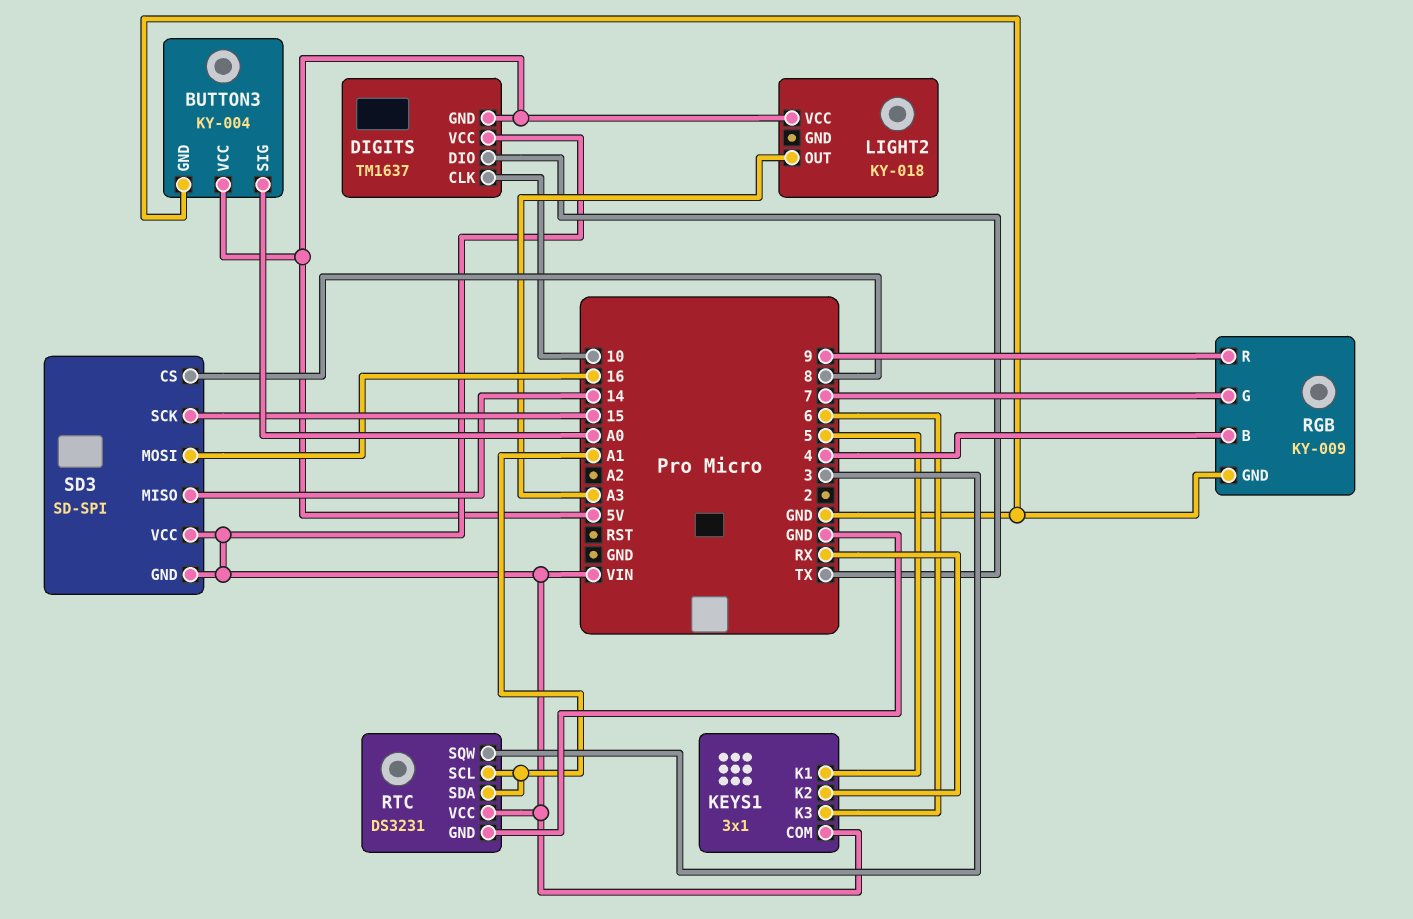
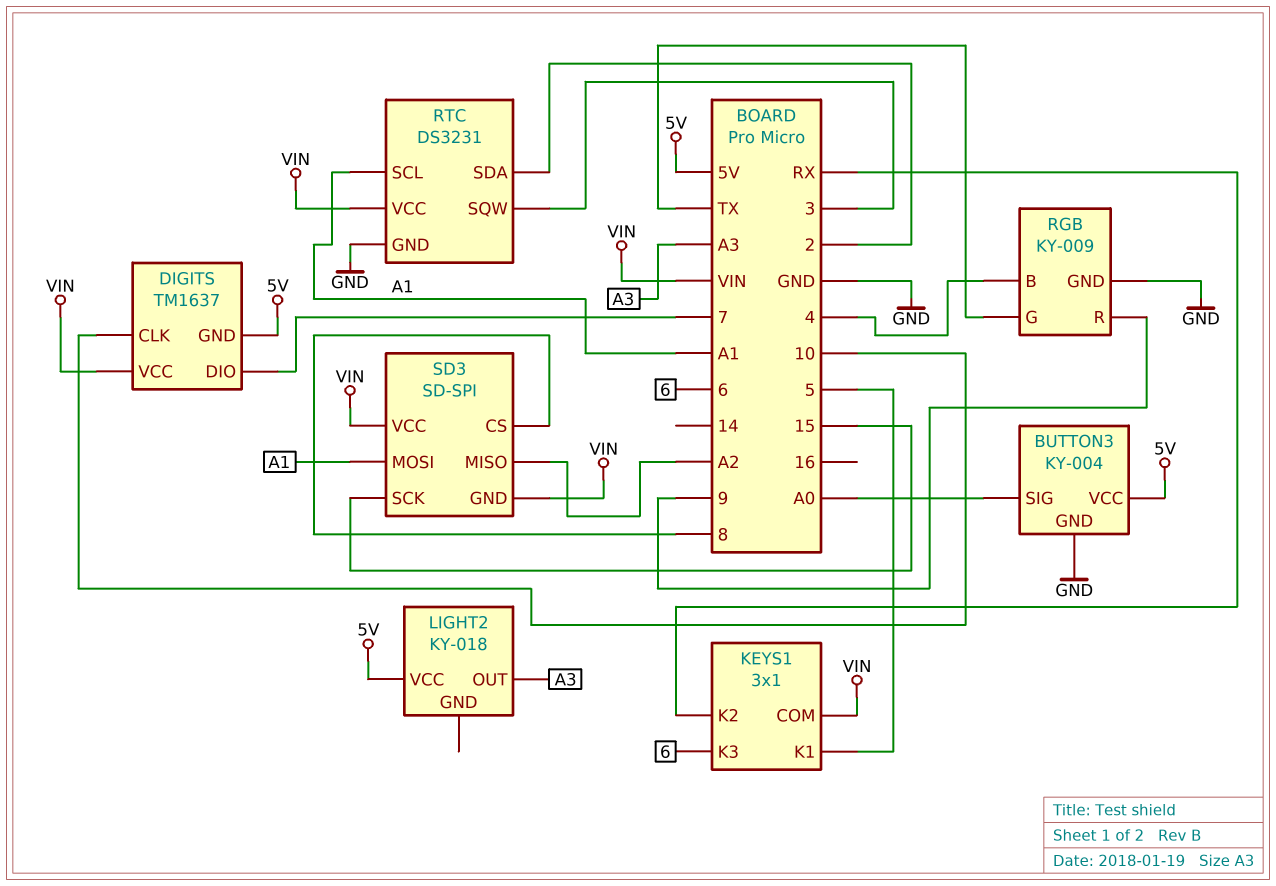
DIGITS pin DIO: TX -> 7
RGB pin G: 7 -> TX
RTC pin SDA: A1 -> 2
SD3 pin MISO: 14 -> A2
SD3 pin MOSI: 16 -> A1

